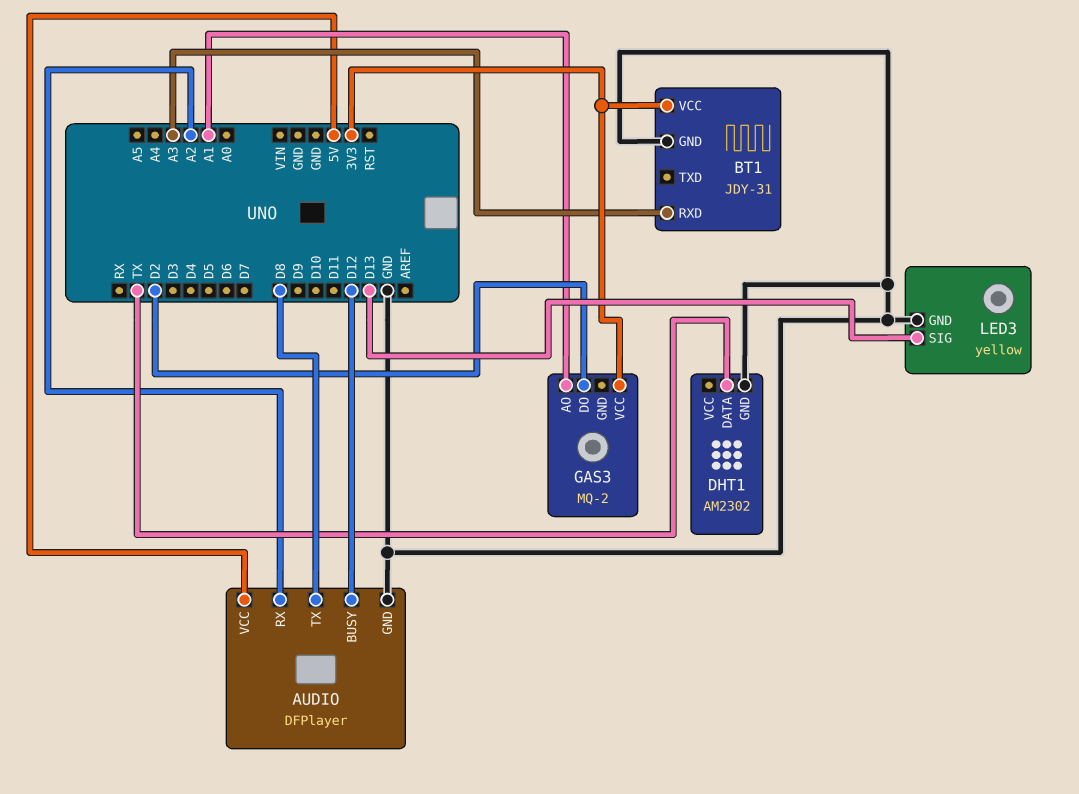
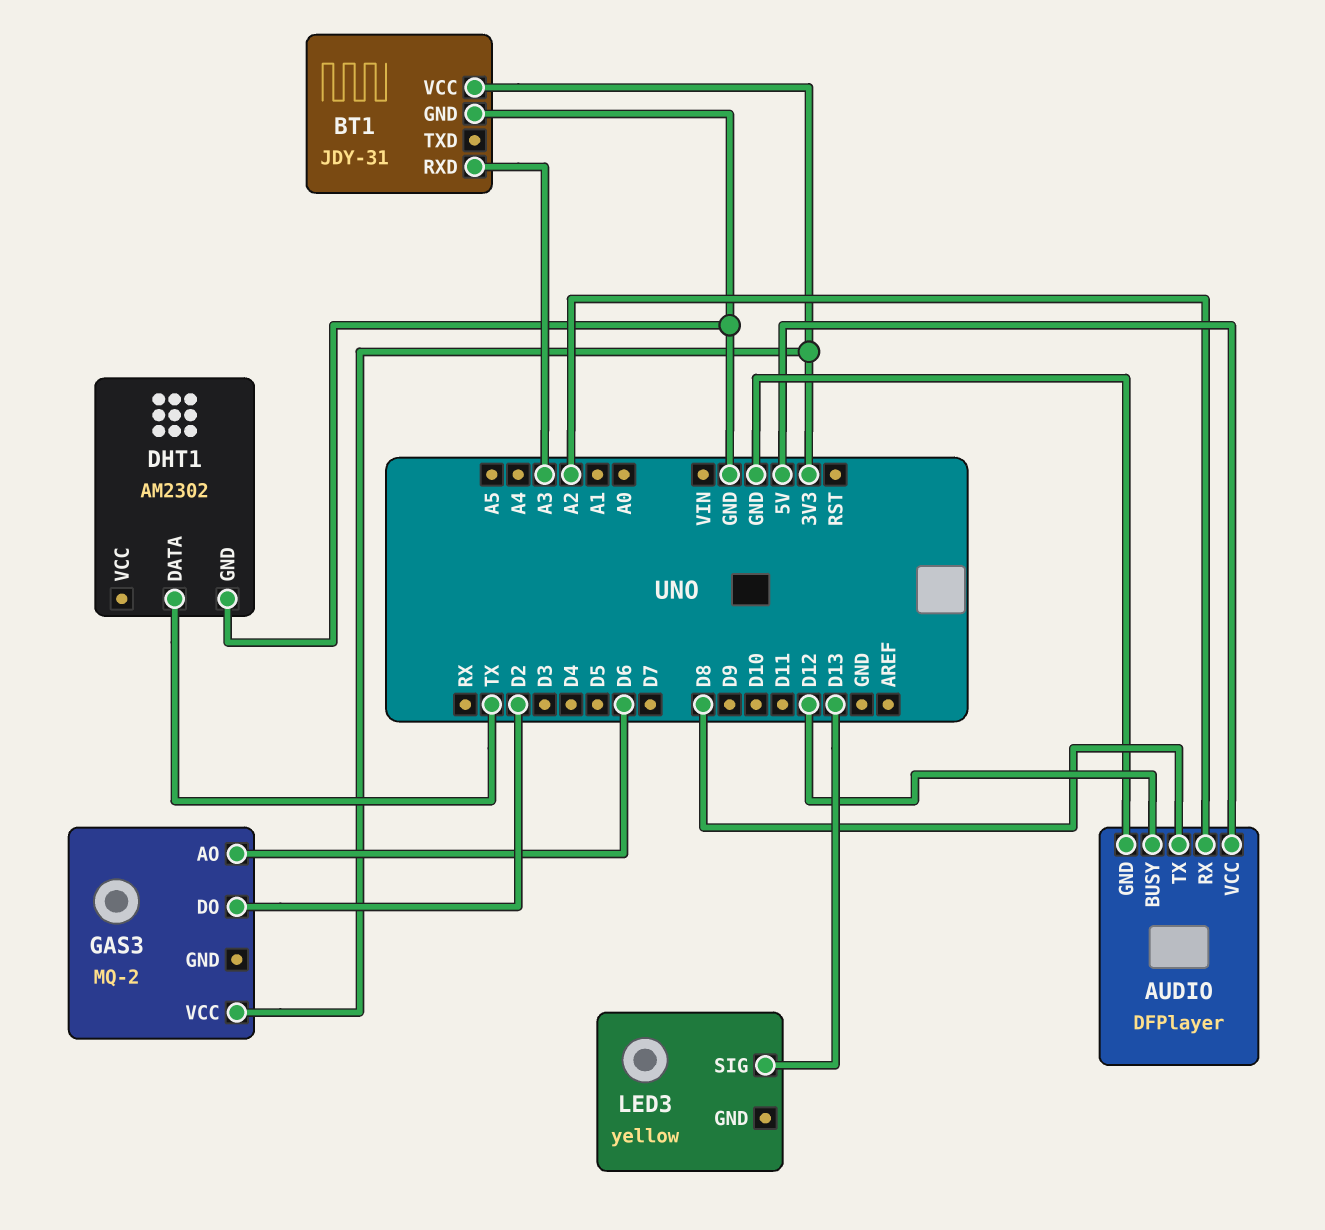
GAS3 pin AO: A1 -> D6
LED3 pin GND: GND -> none

